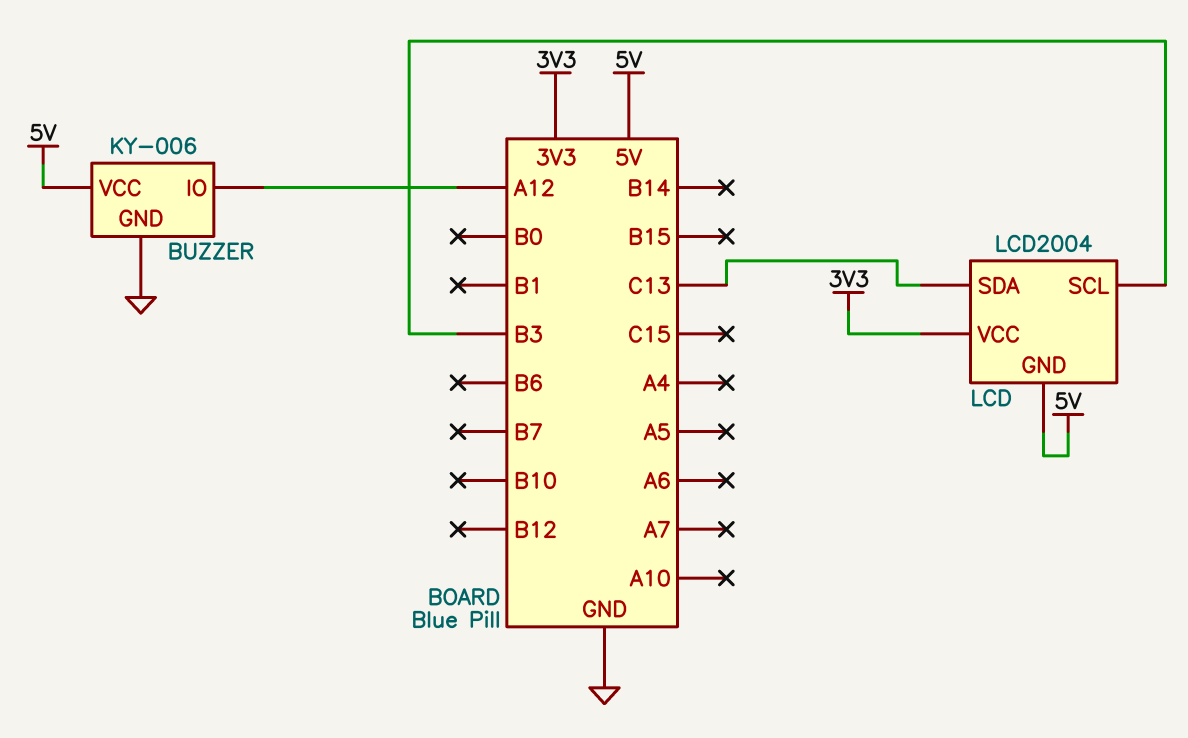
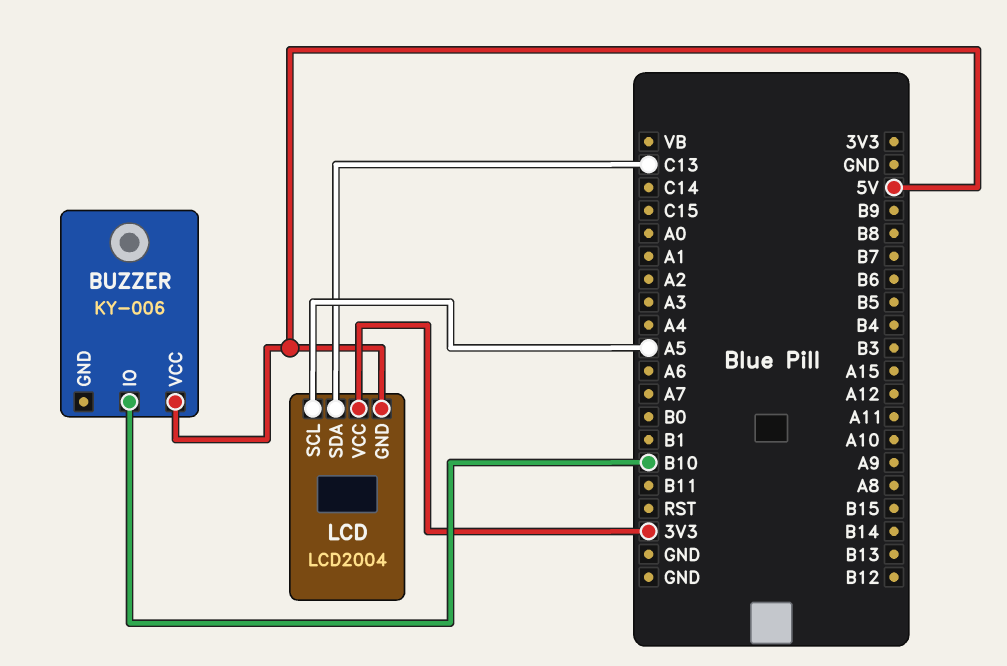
BUZZER pin GND: GND -> none
BUZZER pin IO: A12 -> B10
LCD pin SCL: B3 -> A5

